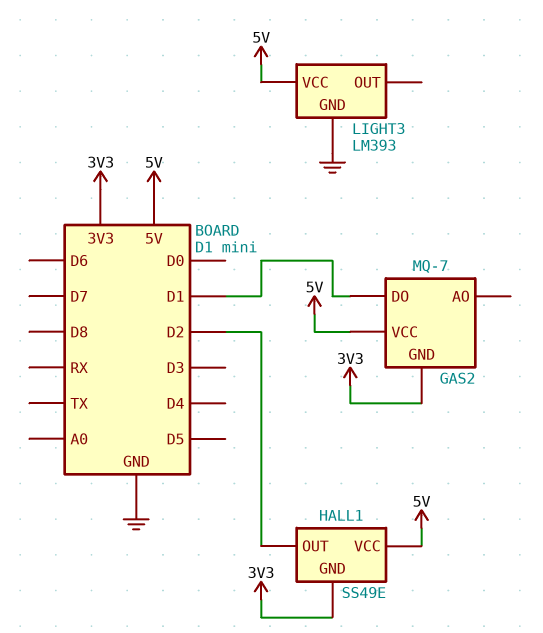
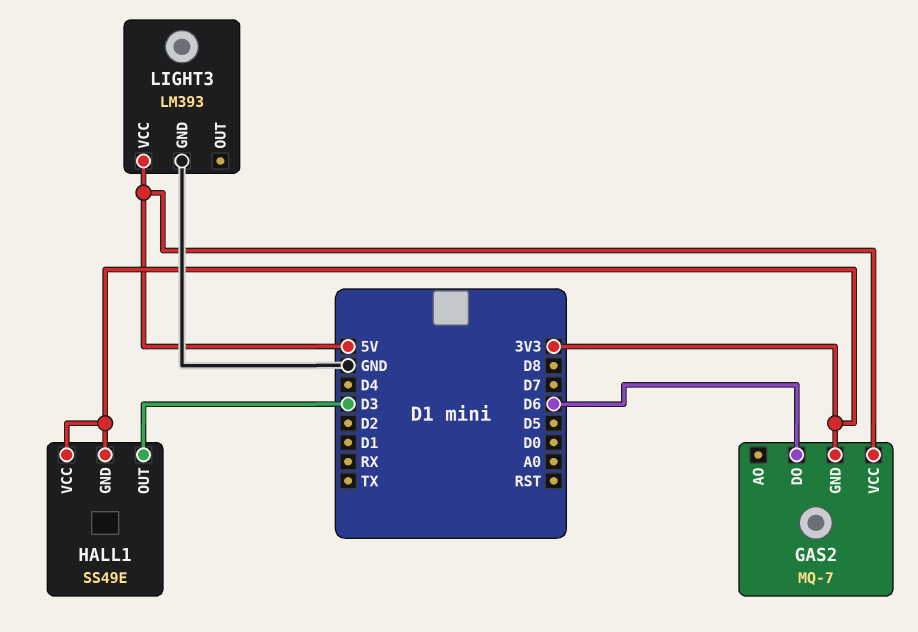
GAS2 pin DO: D1 -> D6
HALL1 pin OUT: D2 -> D3
HALL1 pin VCC: 5V -> 3V3

